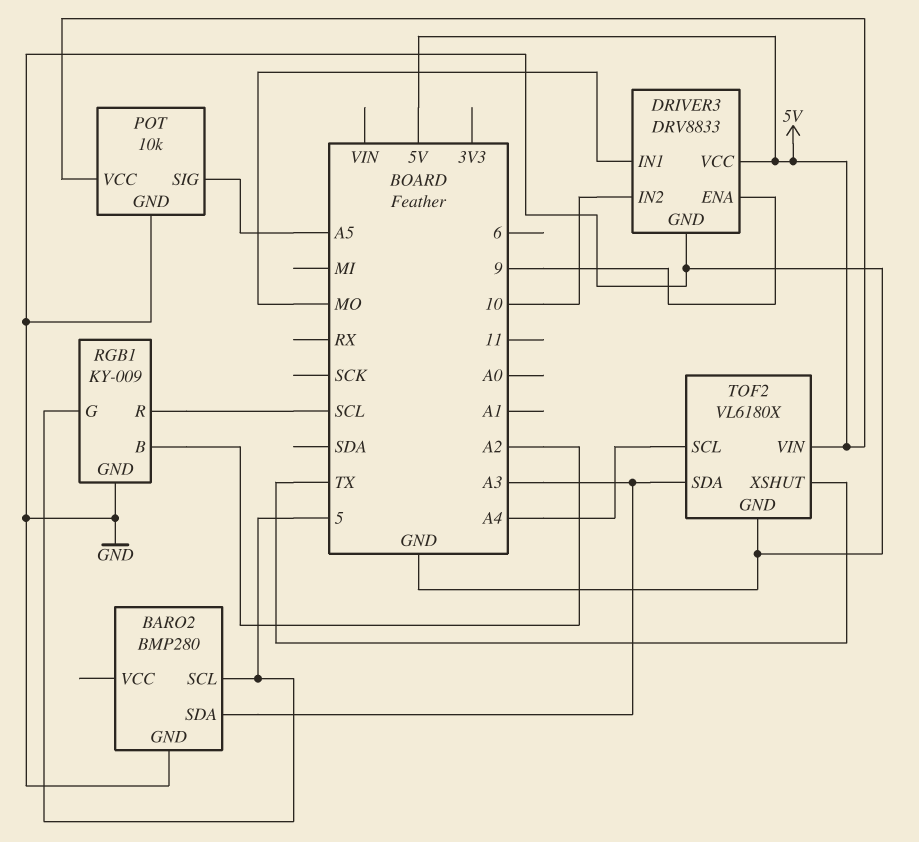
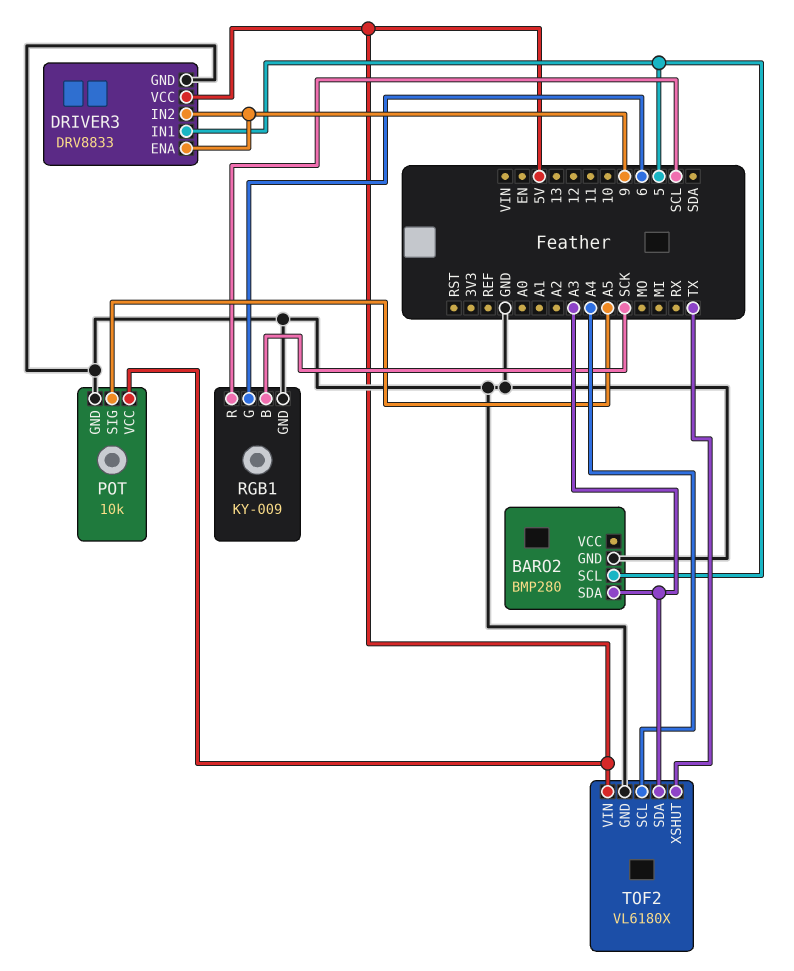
DRIVER3 pin IN1: MO -> 5
DRIVER3 pin IN2: 10 -> 9
RGB1 pin B: A2 -> SCK
RGB1 pin G: 5 -> 6

